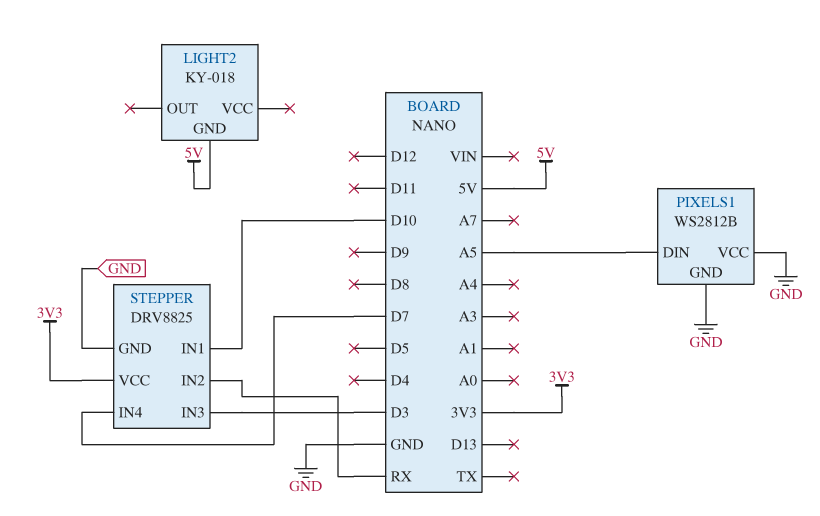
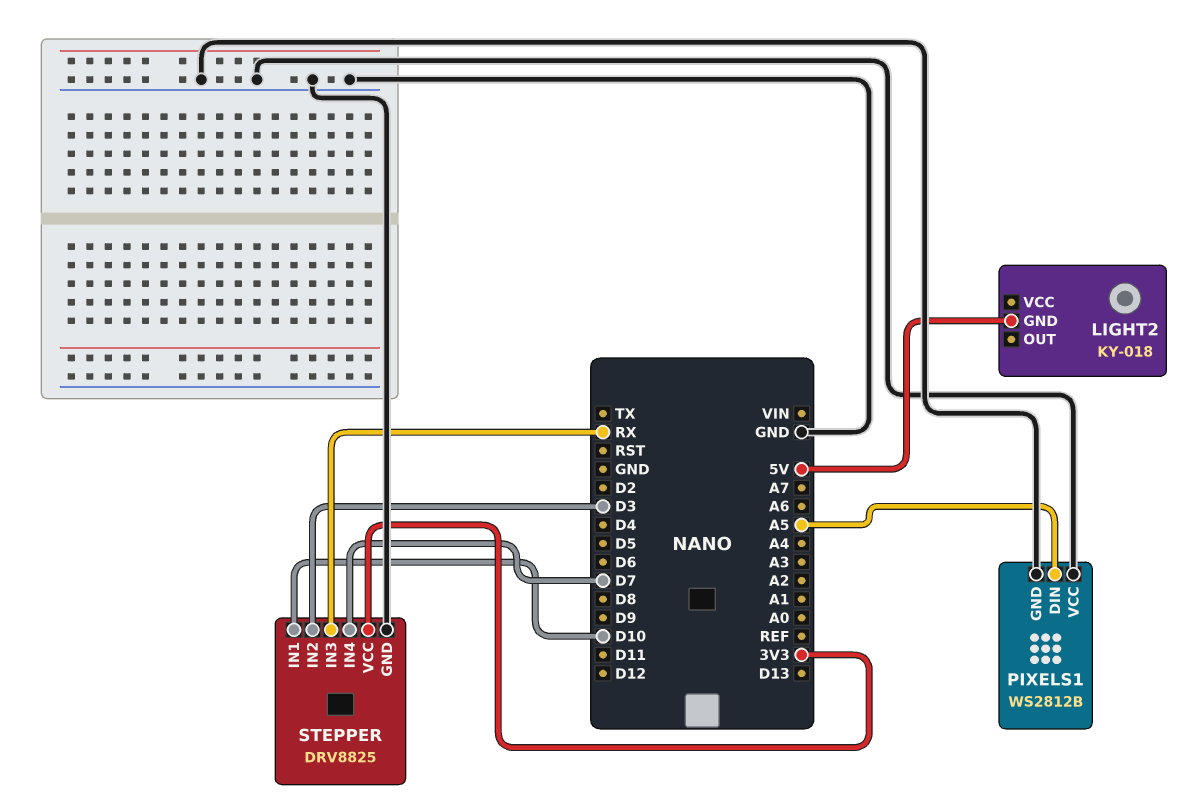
STEPPER pin IN2: RX -> D3
STEPPER pin IN3: D3 -> RX

